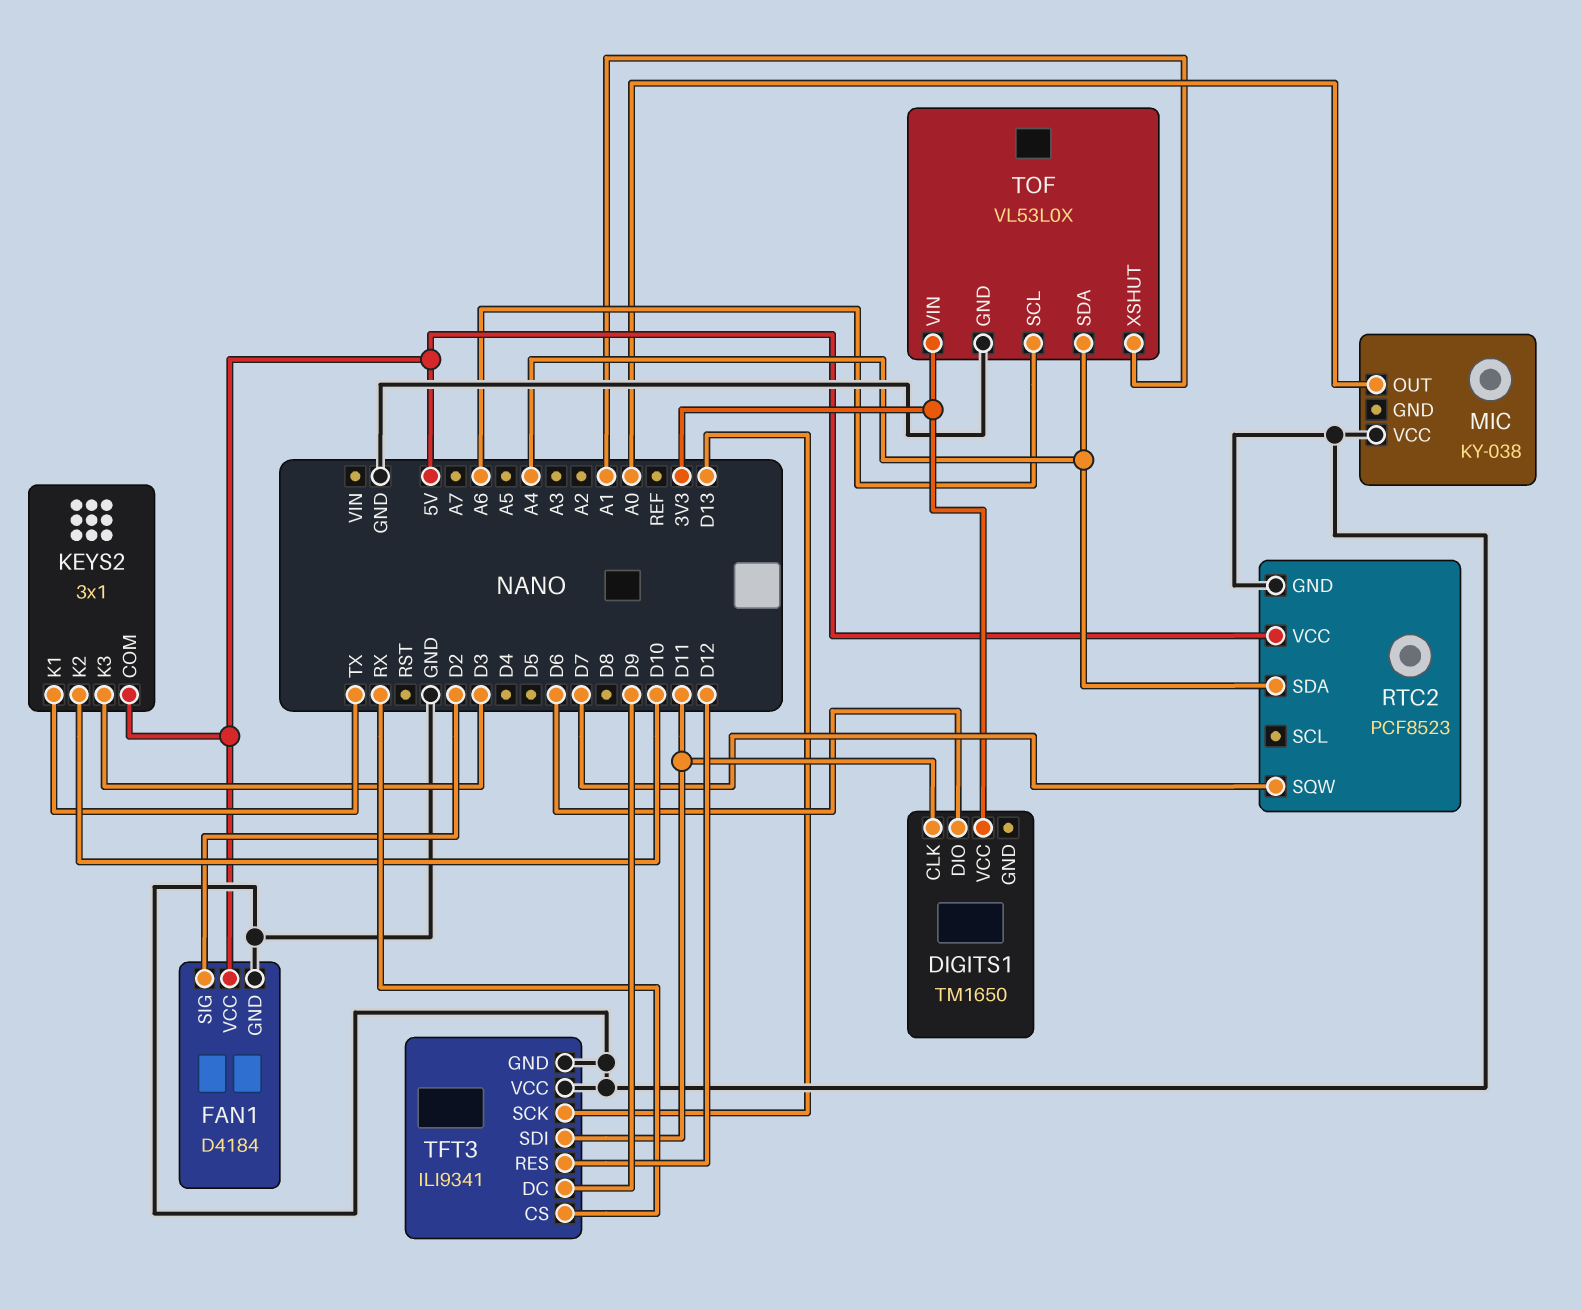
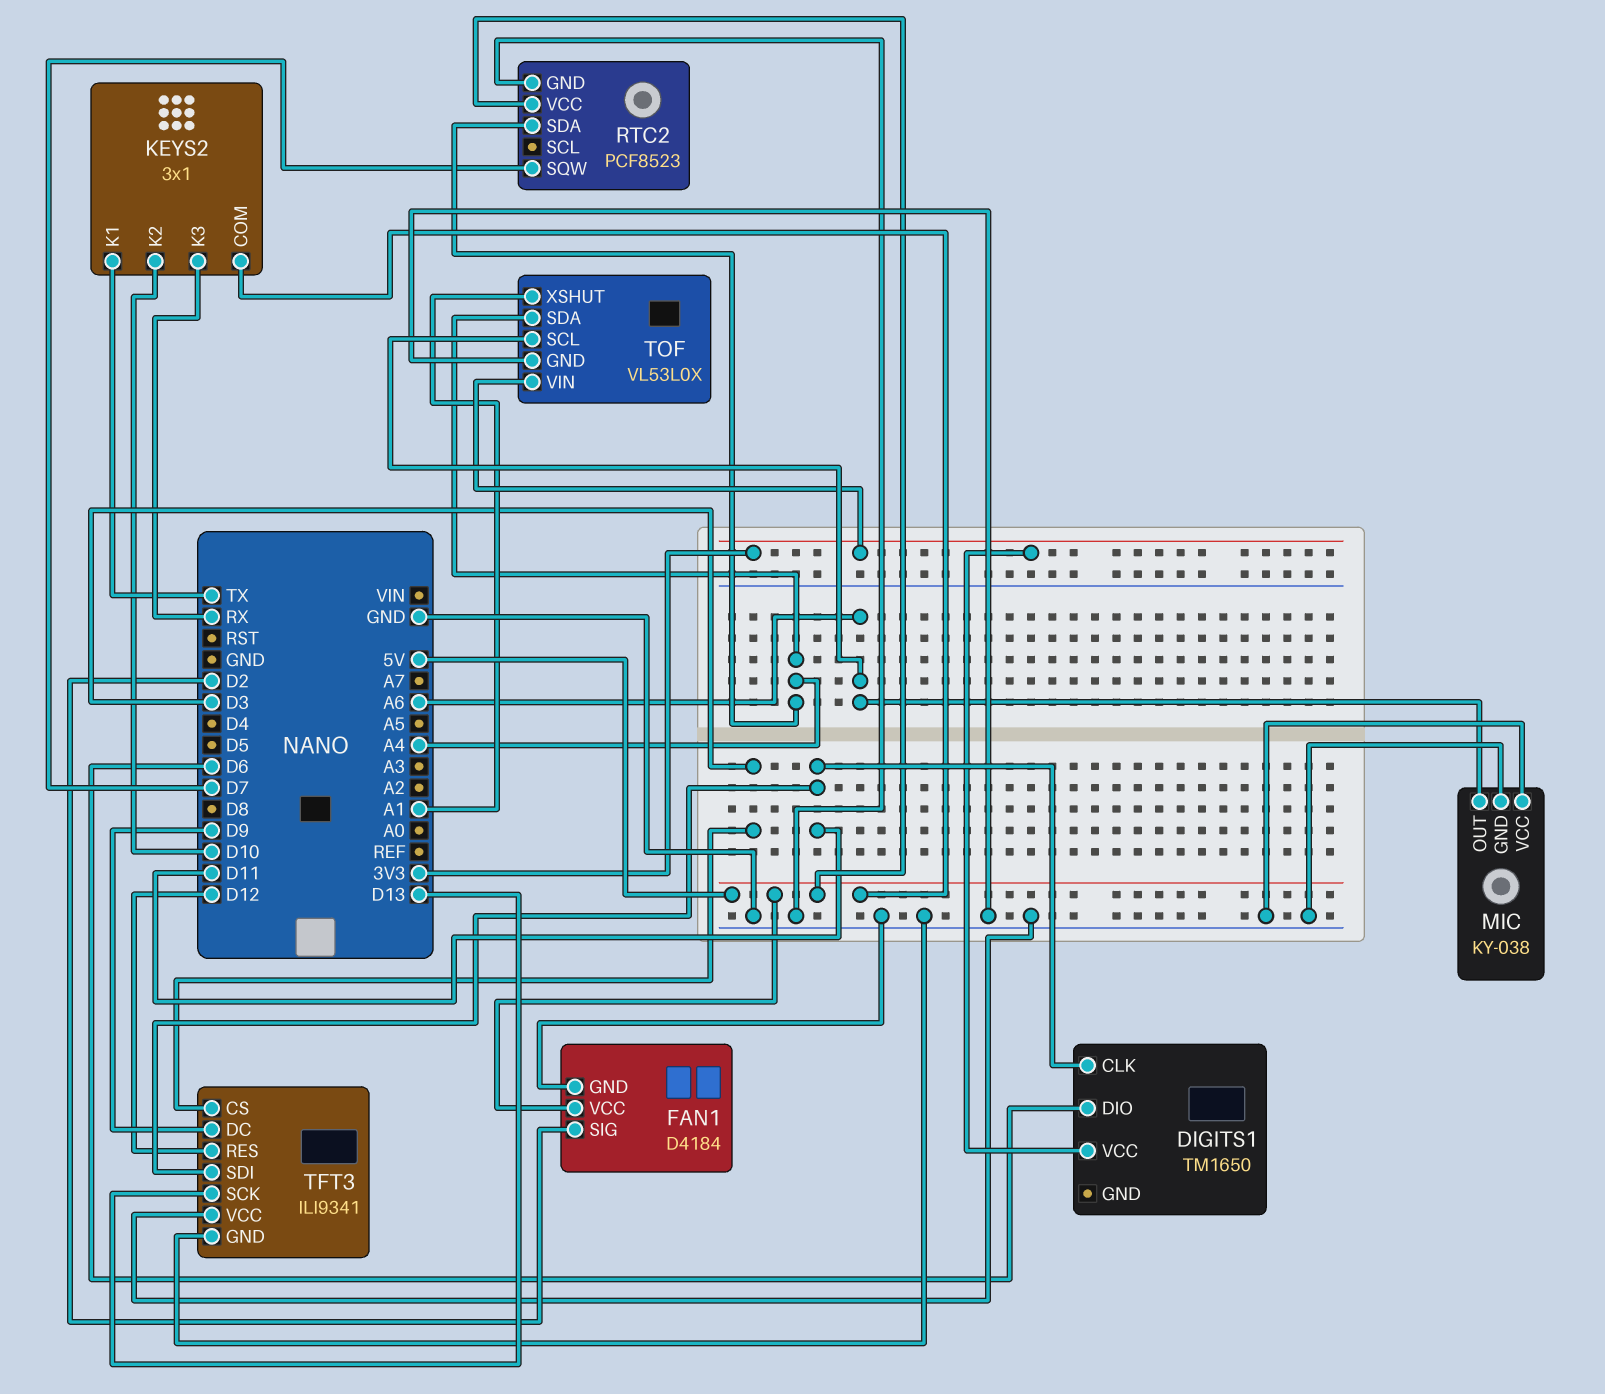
KEYS2 pin K3: D3 -> RX
MIC pin GND: none -> GND
MIC pin OUT: A0 -> A6
TFT3 pin CS: RX -> D3

